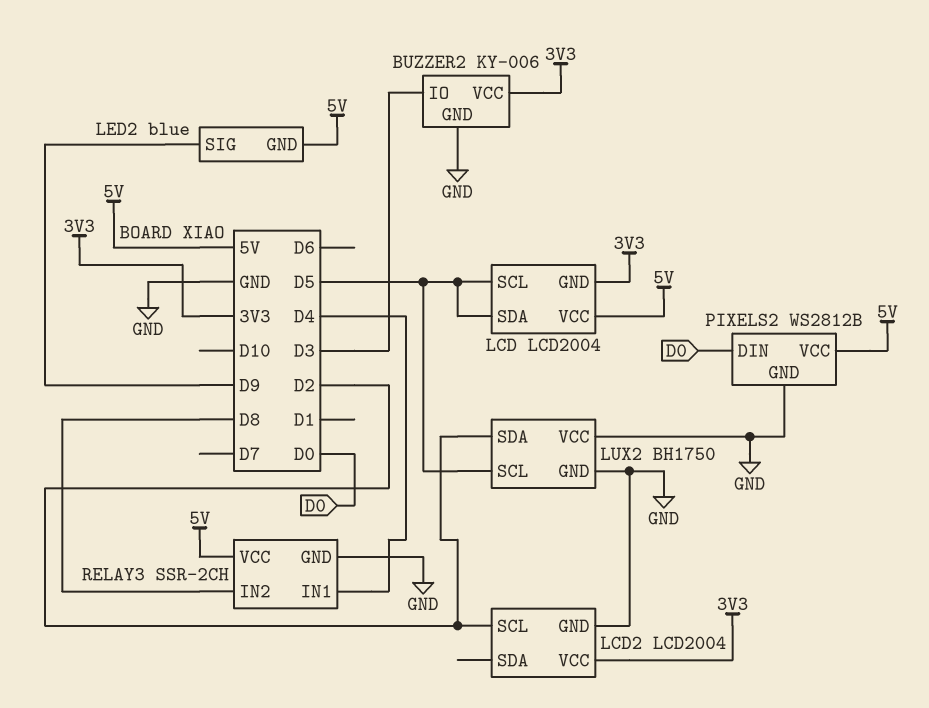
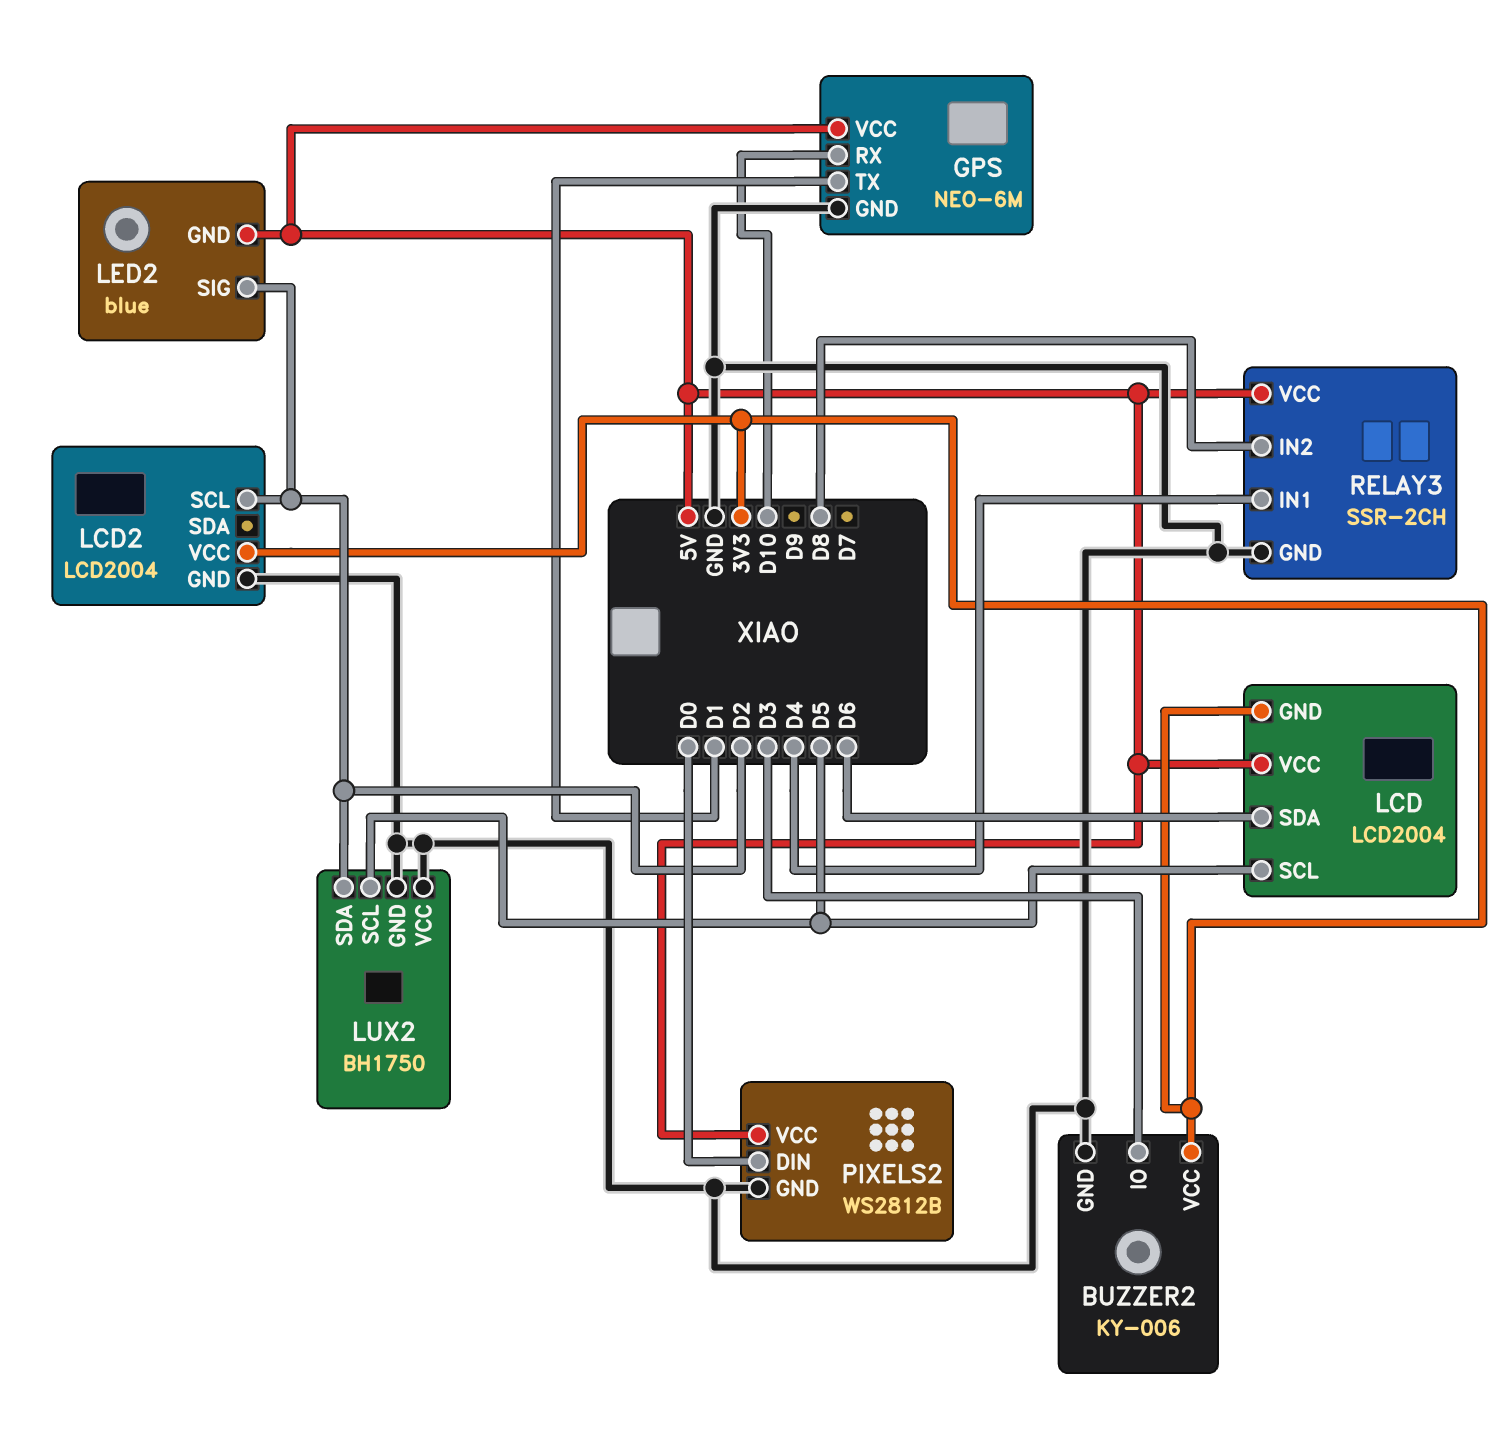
GPS: none -> NEO-6M
GPS pin GND: none -> GND
GPS pin RX: none -> D10
GPS pin TX: none -> D1
GPS pin VCC: none -> 5V
LCD pin SDA: D5 -> D6
LED2 pin SIG: D9 -> D2

